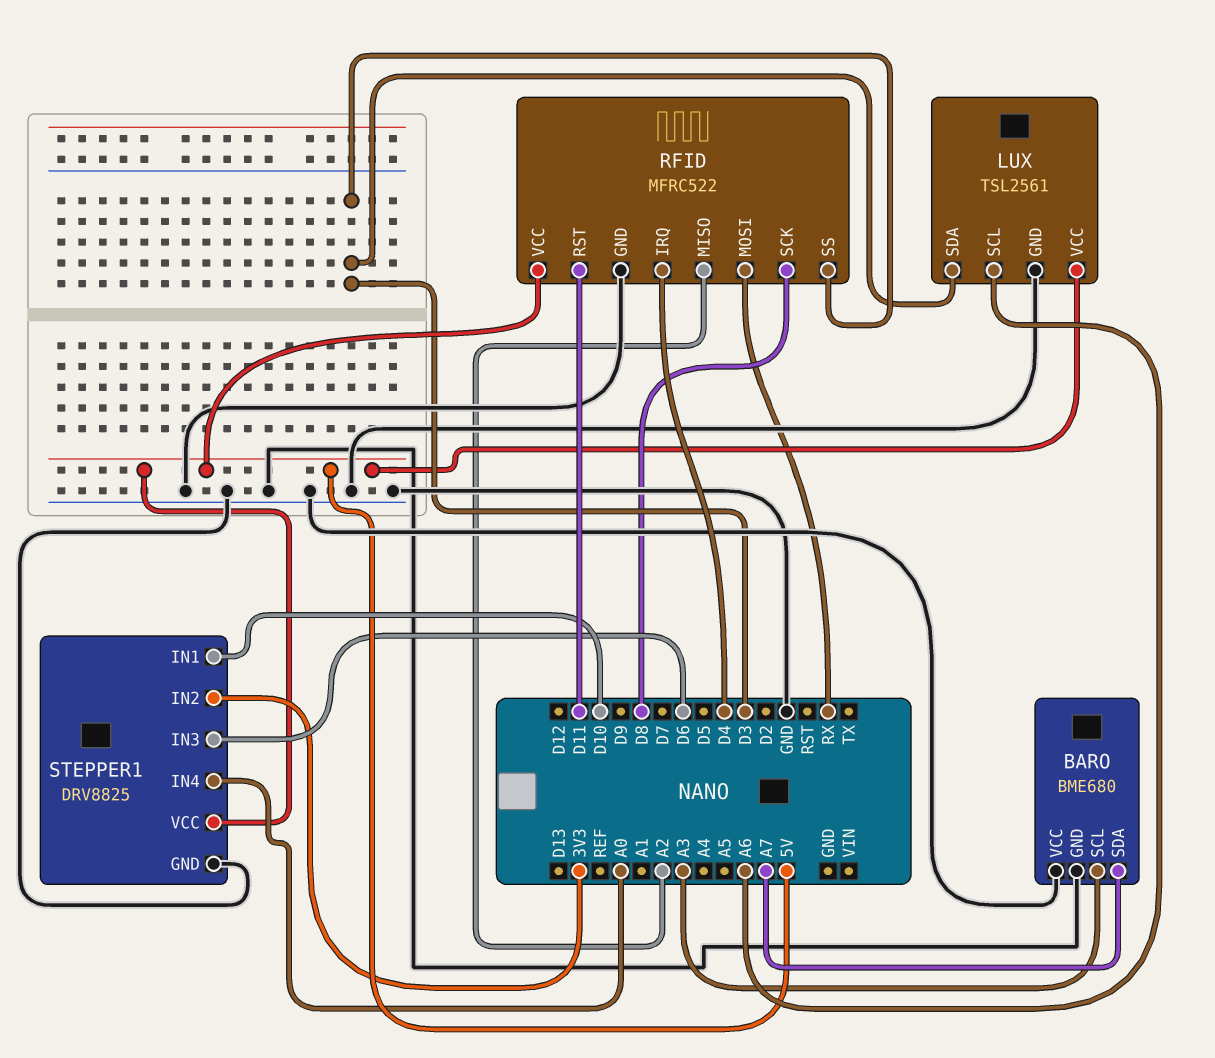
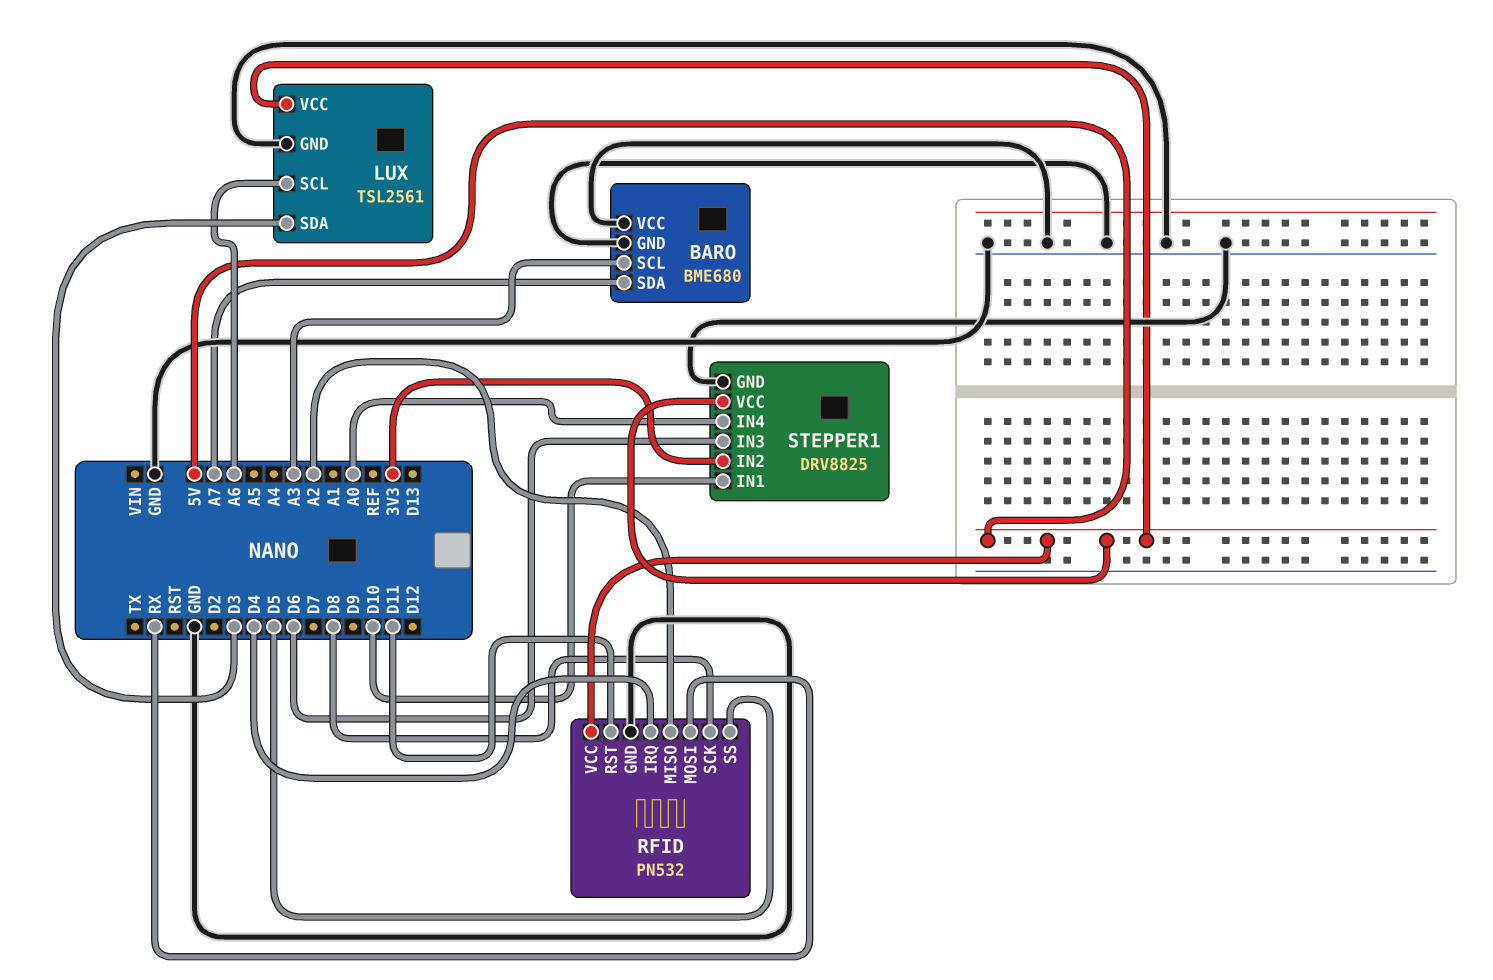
RFID: MFRC522 -> PN532
RFID pin SS: D3 -> D5

